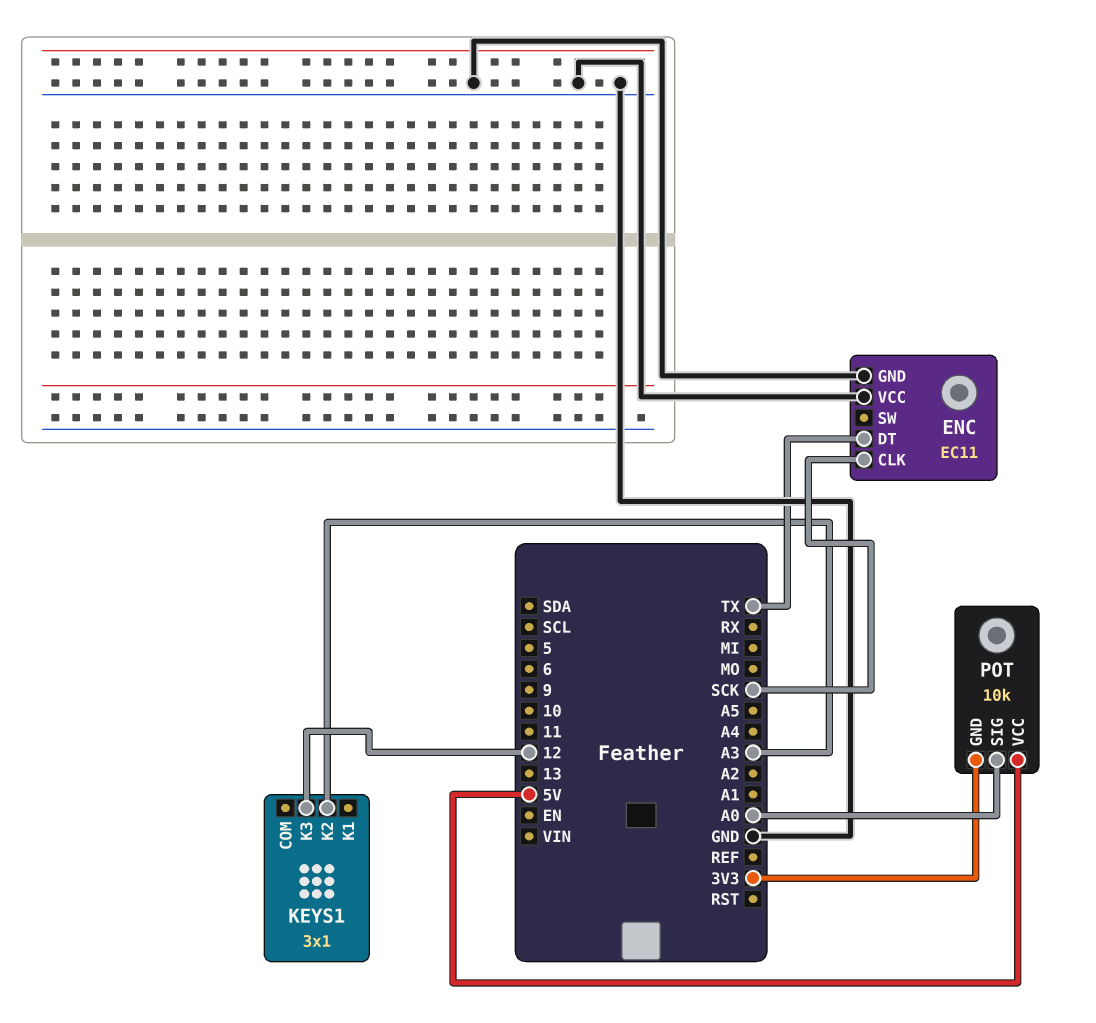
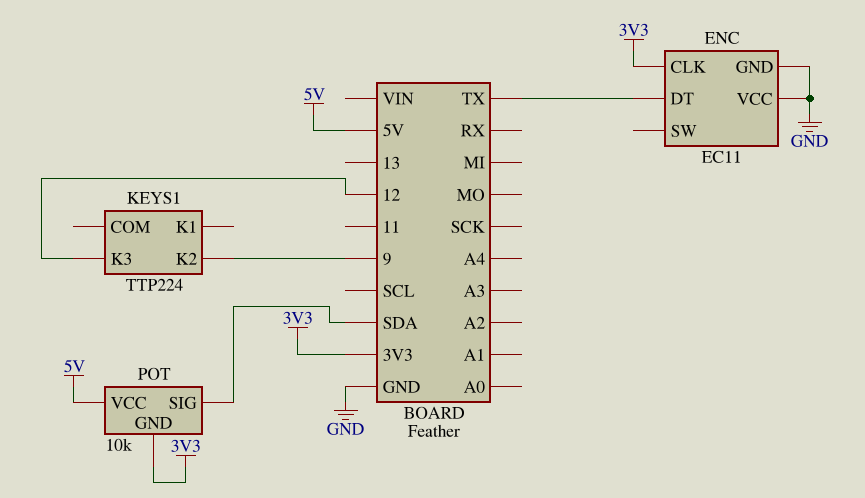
ENC pin CLK: SCK -> 3V3
KEYS1: 3x1 -> TTP224
KEYS1 pin K2: A3 -> 9
POT pin SIG: A0 -> SDA

